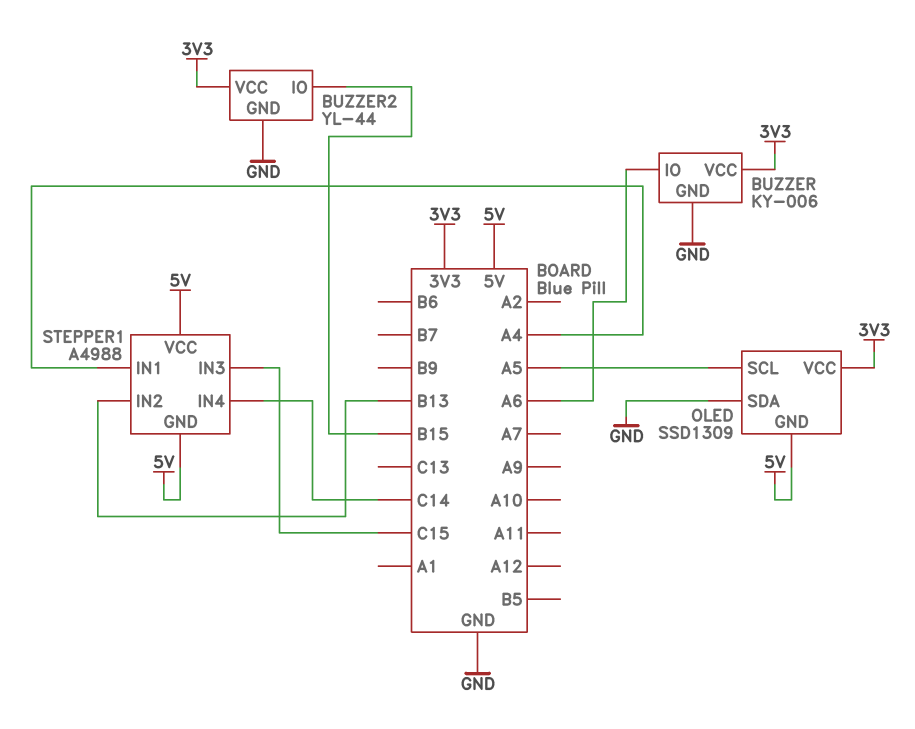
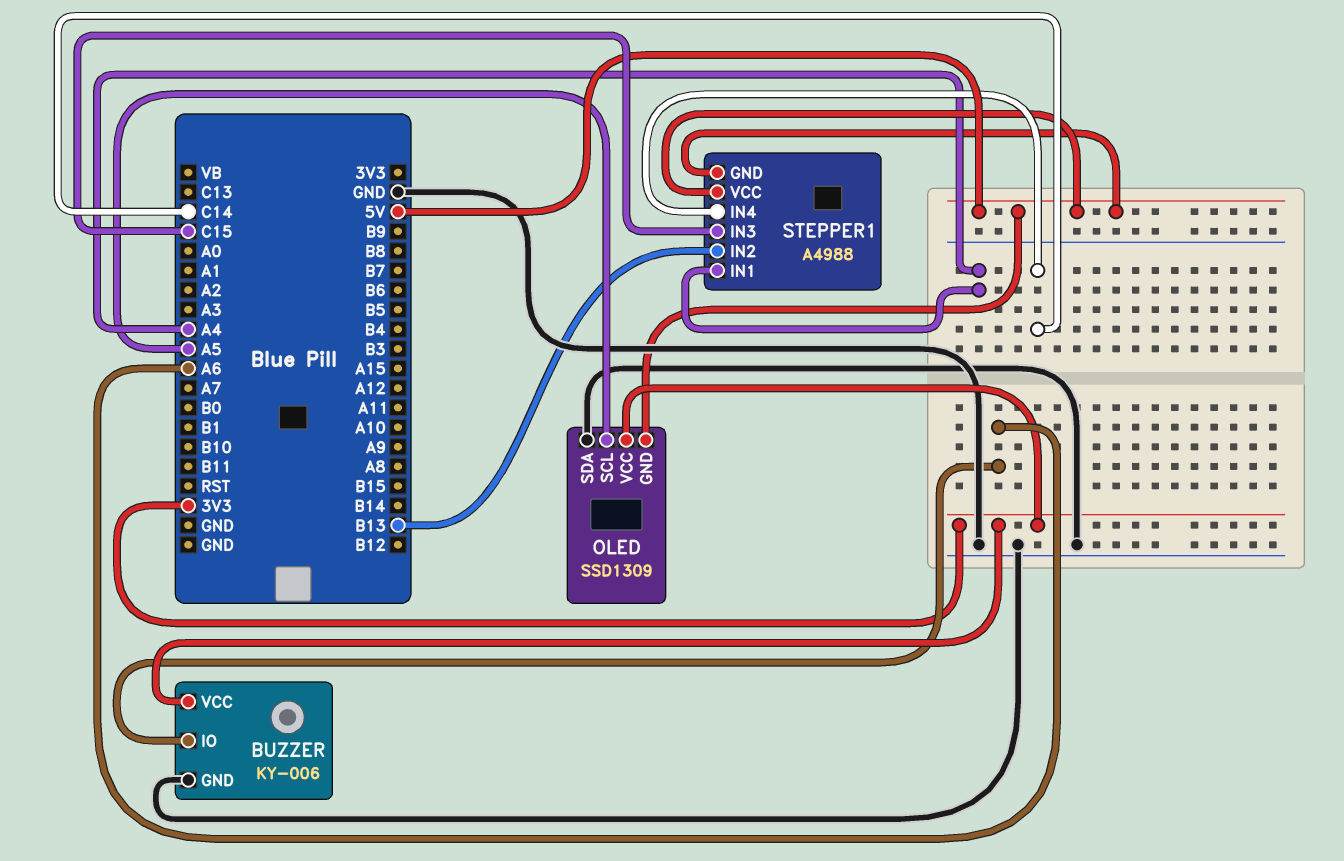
BUZZER2: YL-44 -> none
BUZZER2 pin GND: GND -> none
BUZZER2 pin IO: B15 -> none
BUZZER2 pin VCC: 3V3 -> none

